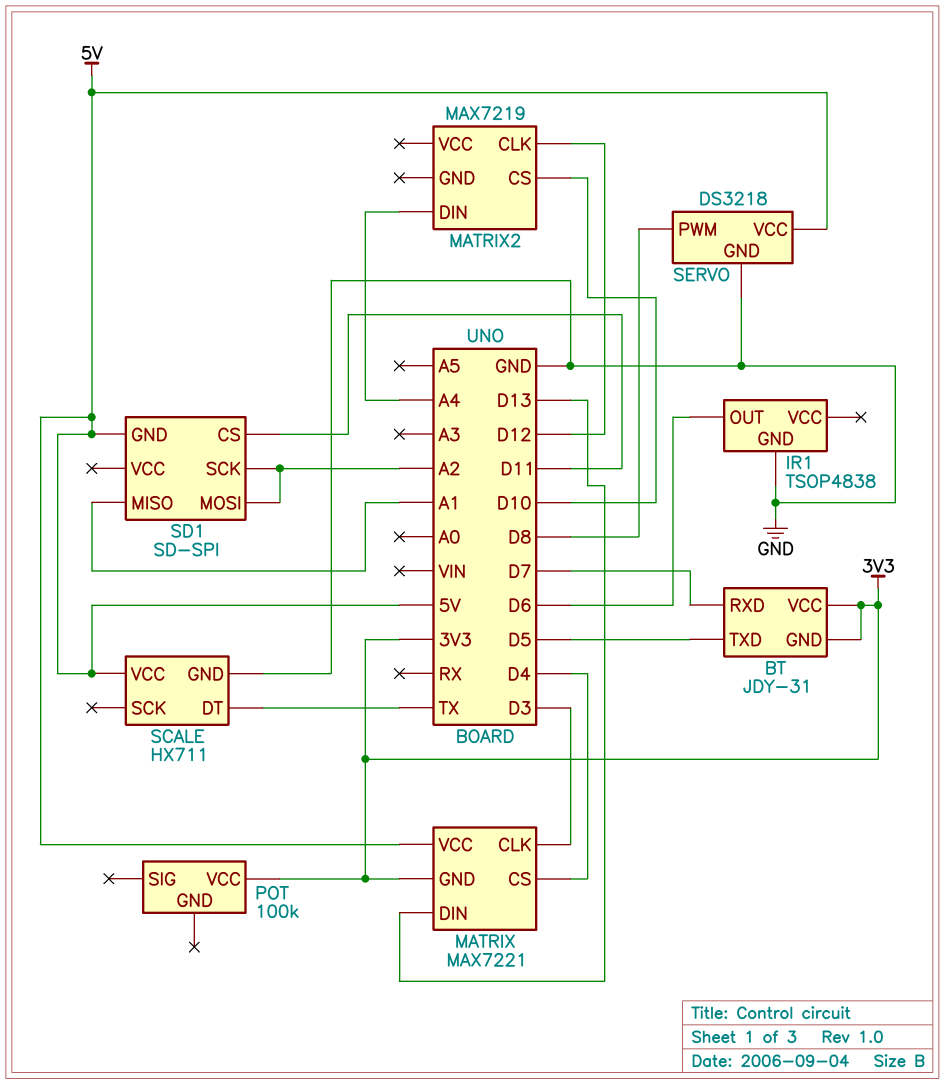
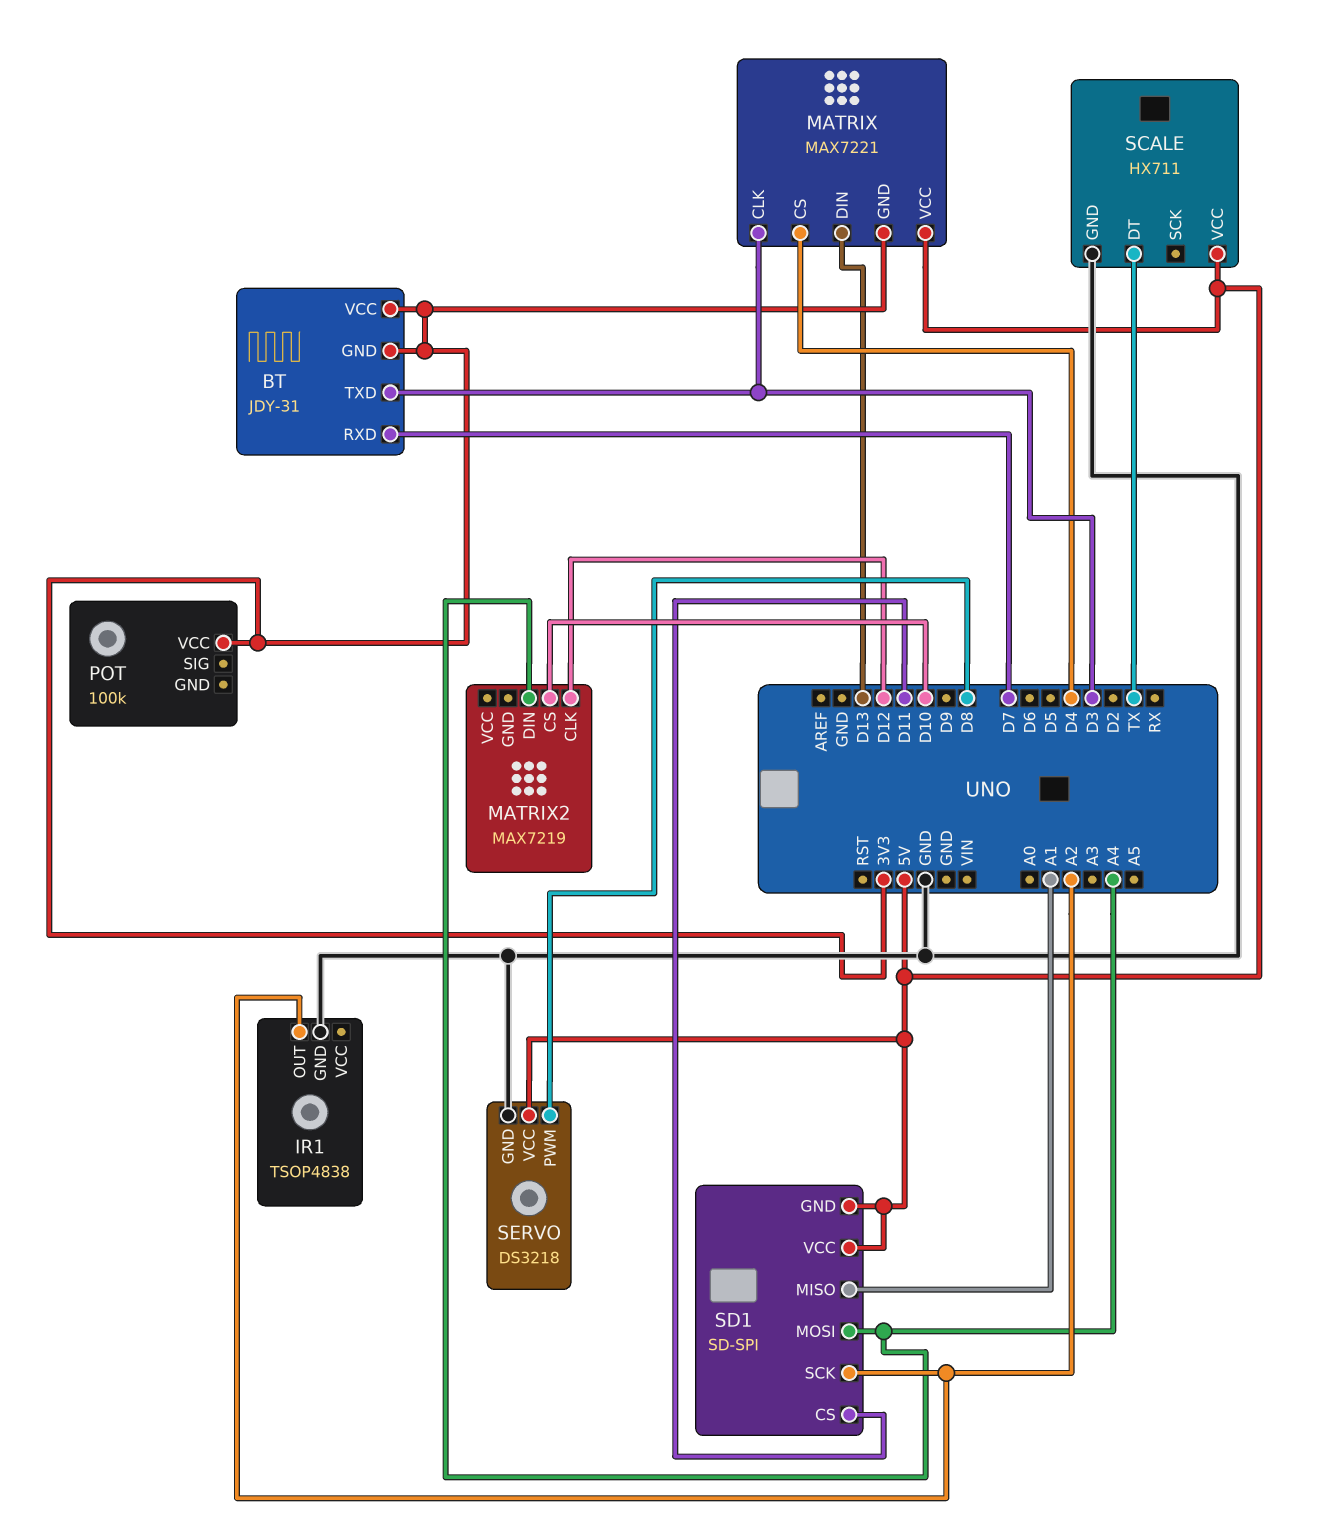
BT pin TXD: D5 -> D3
IR1 pin OUT: D6 -> A2
SD1 pin MOSI: A2 -> A4
SD1 pin VCC: none -> 5V

